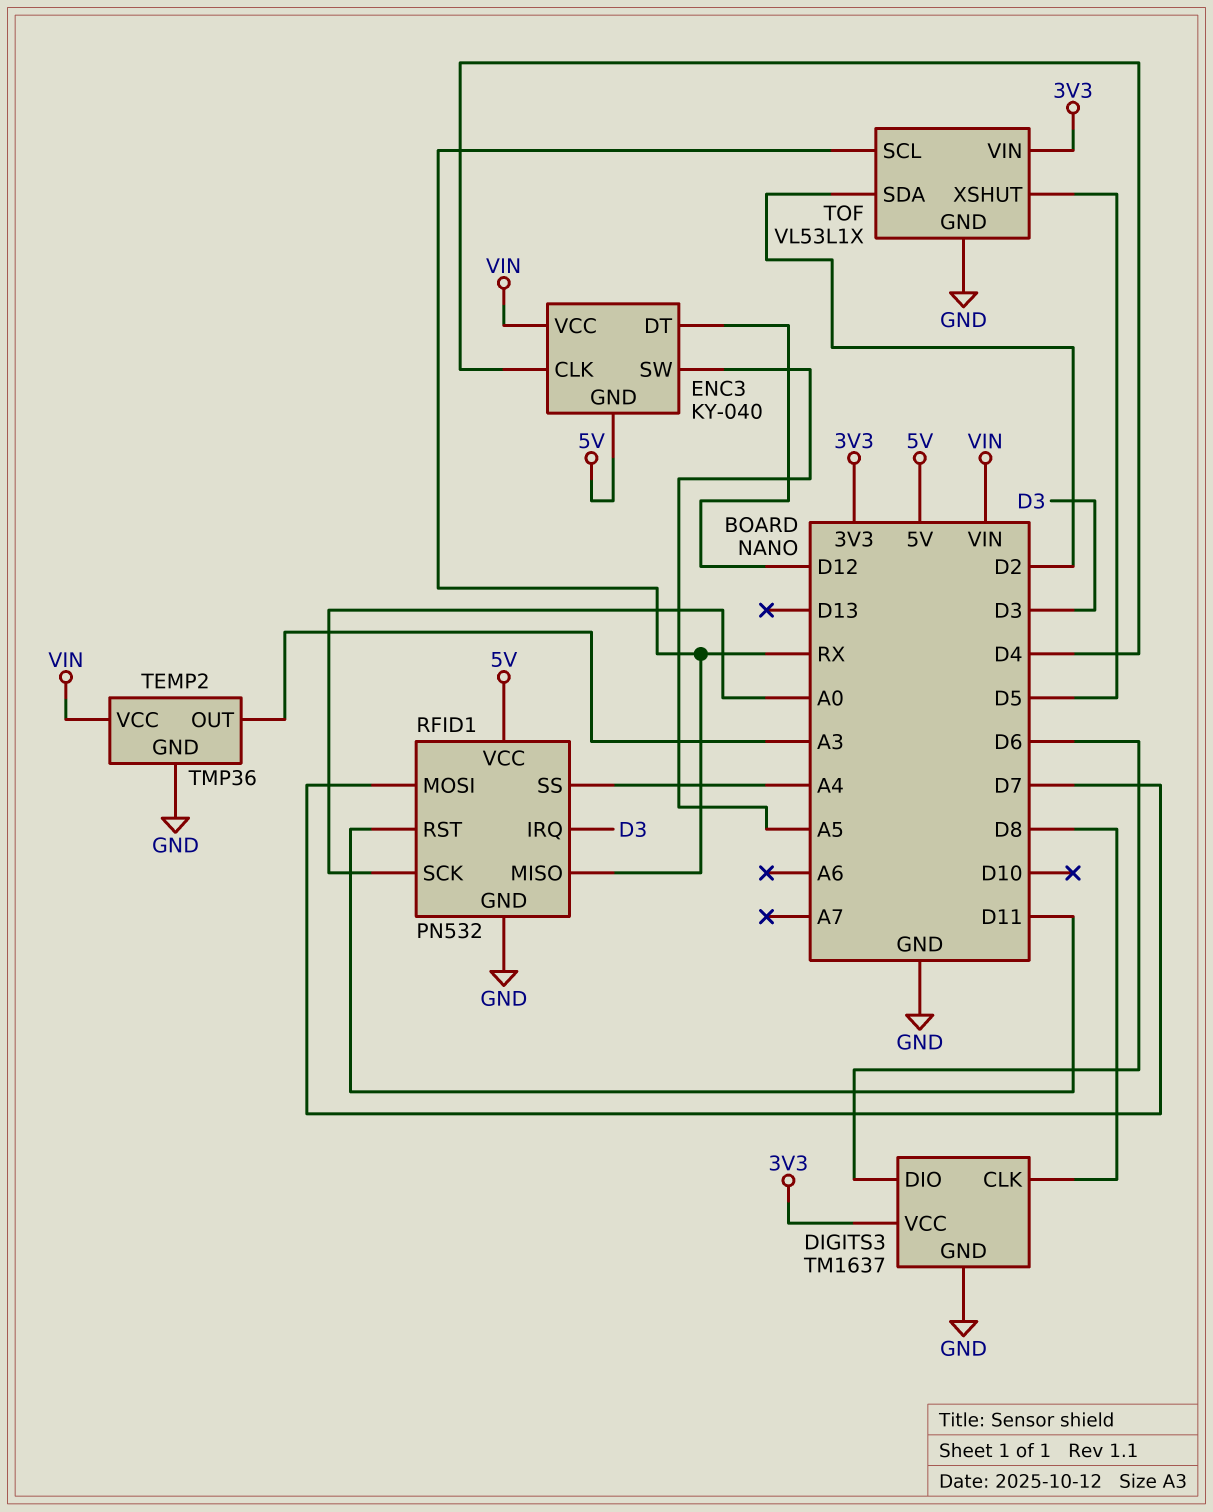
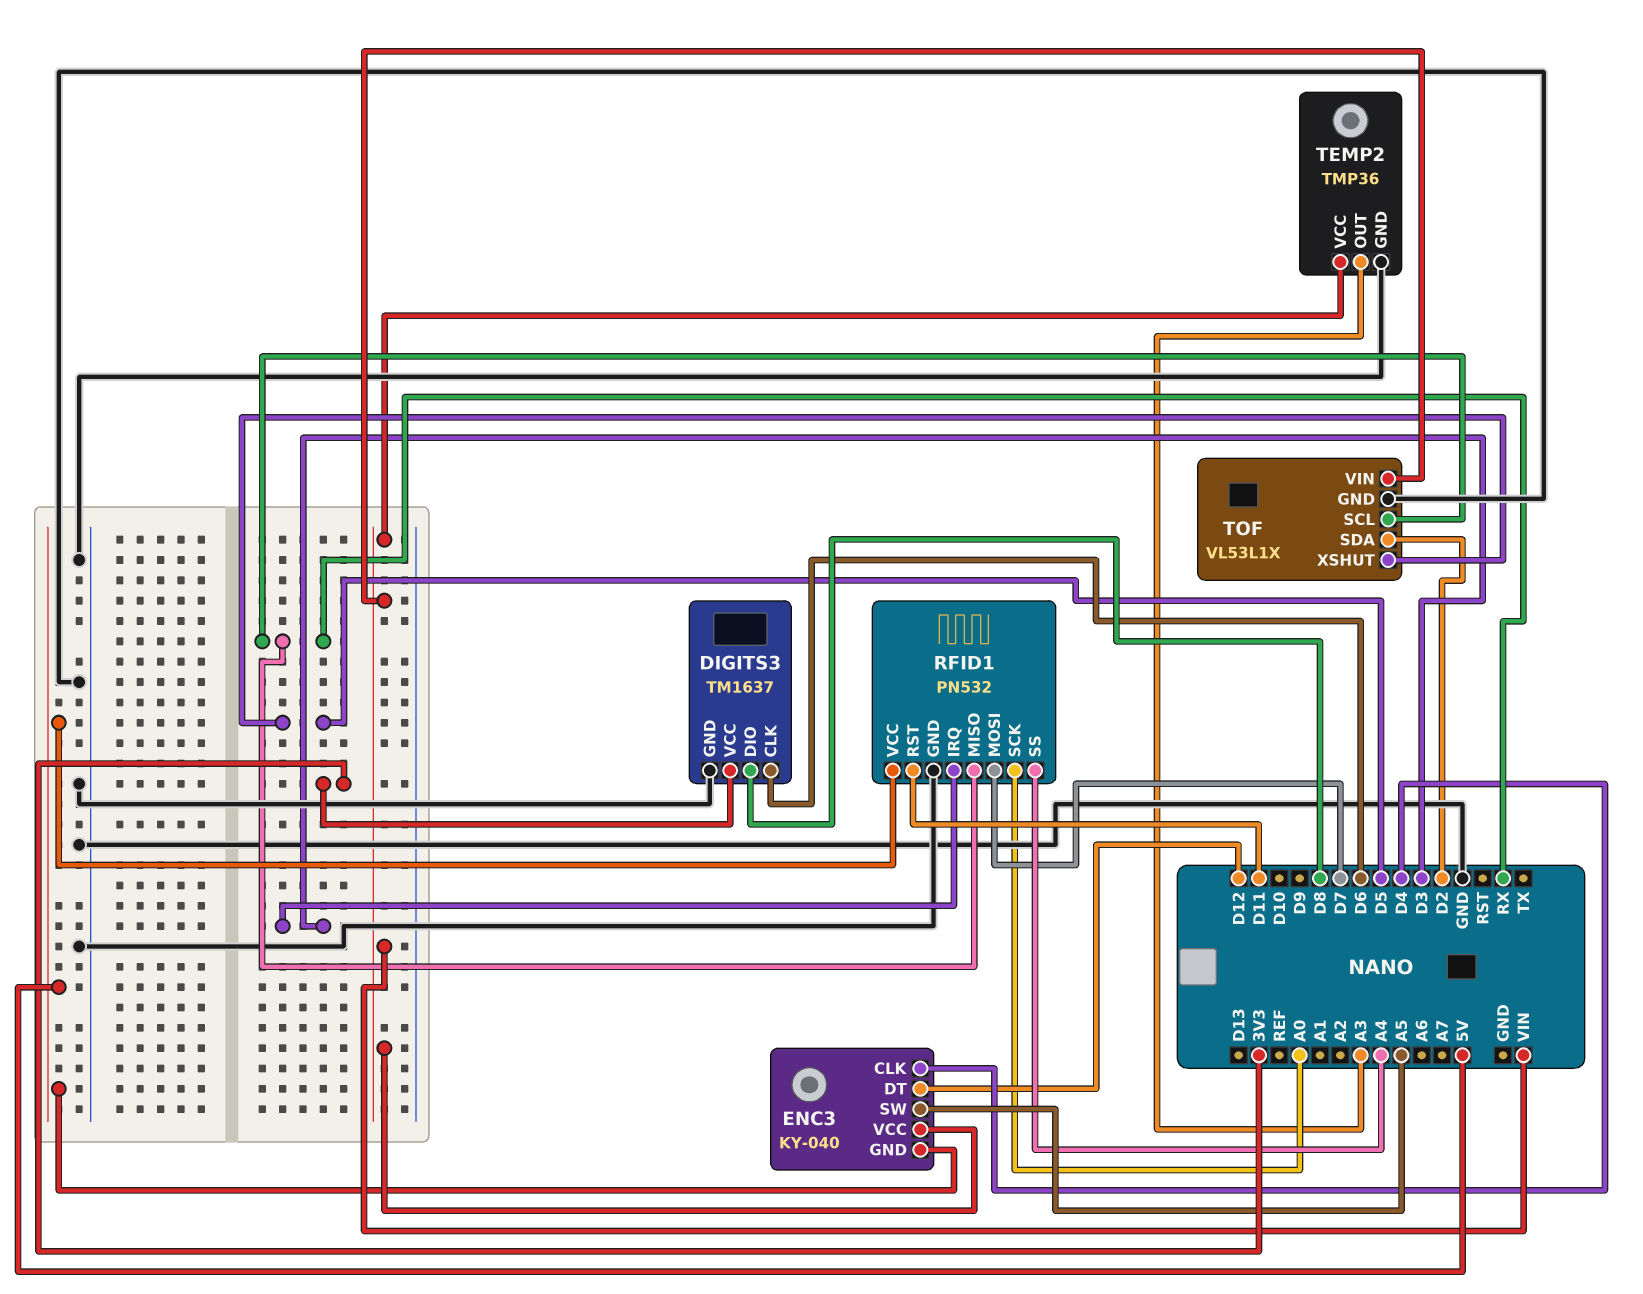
DIGITS3 pin CLK: D8 -> D6
DIGITS3 pin DIO: D6 -> D8
TOF pin VIN: 3V3 -> VIN

